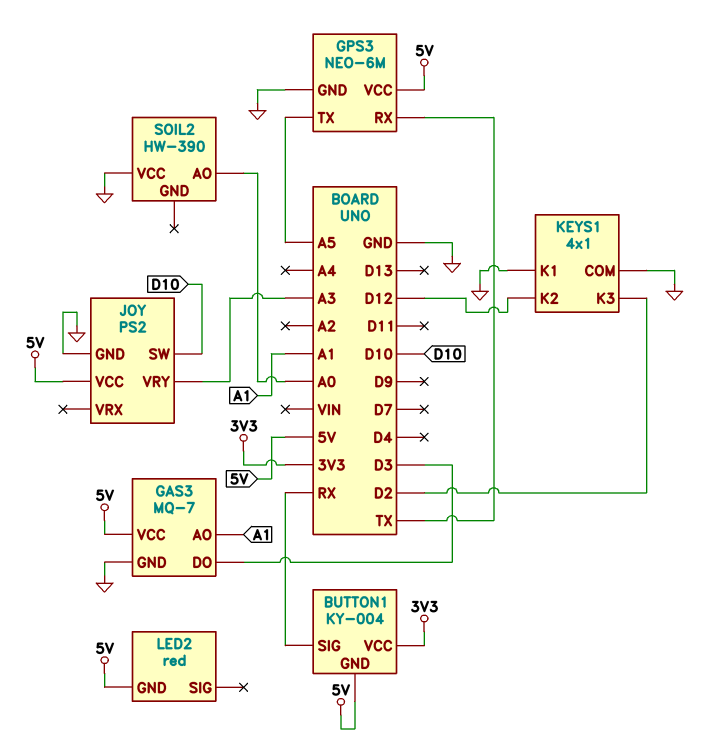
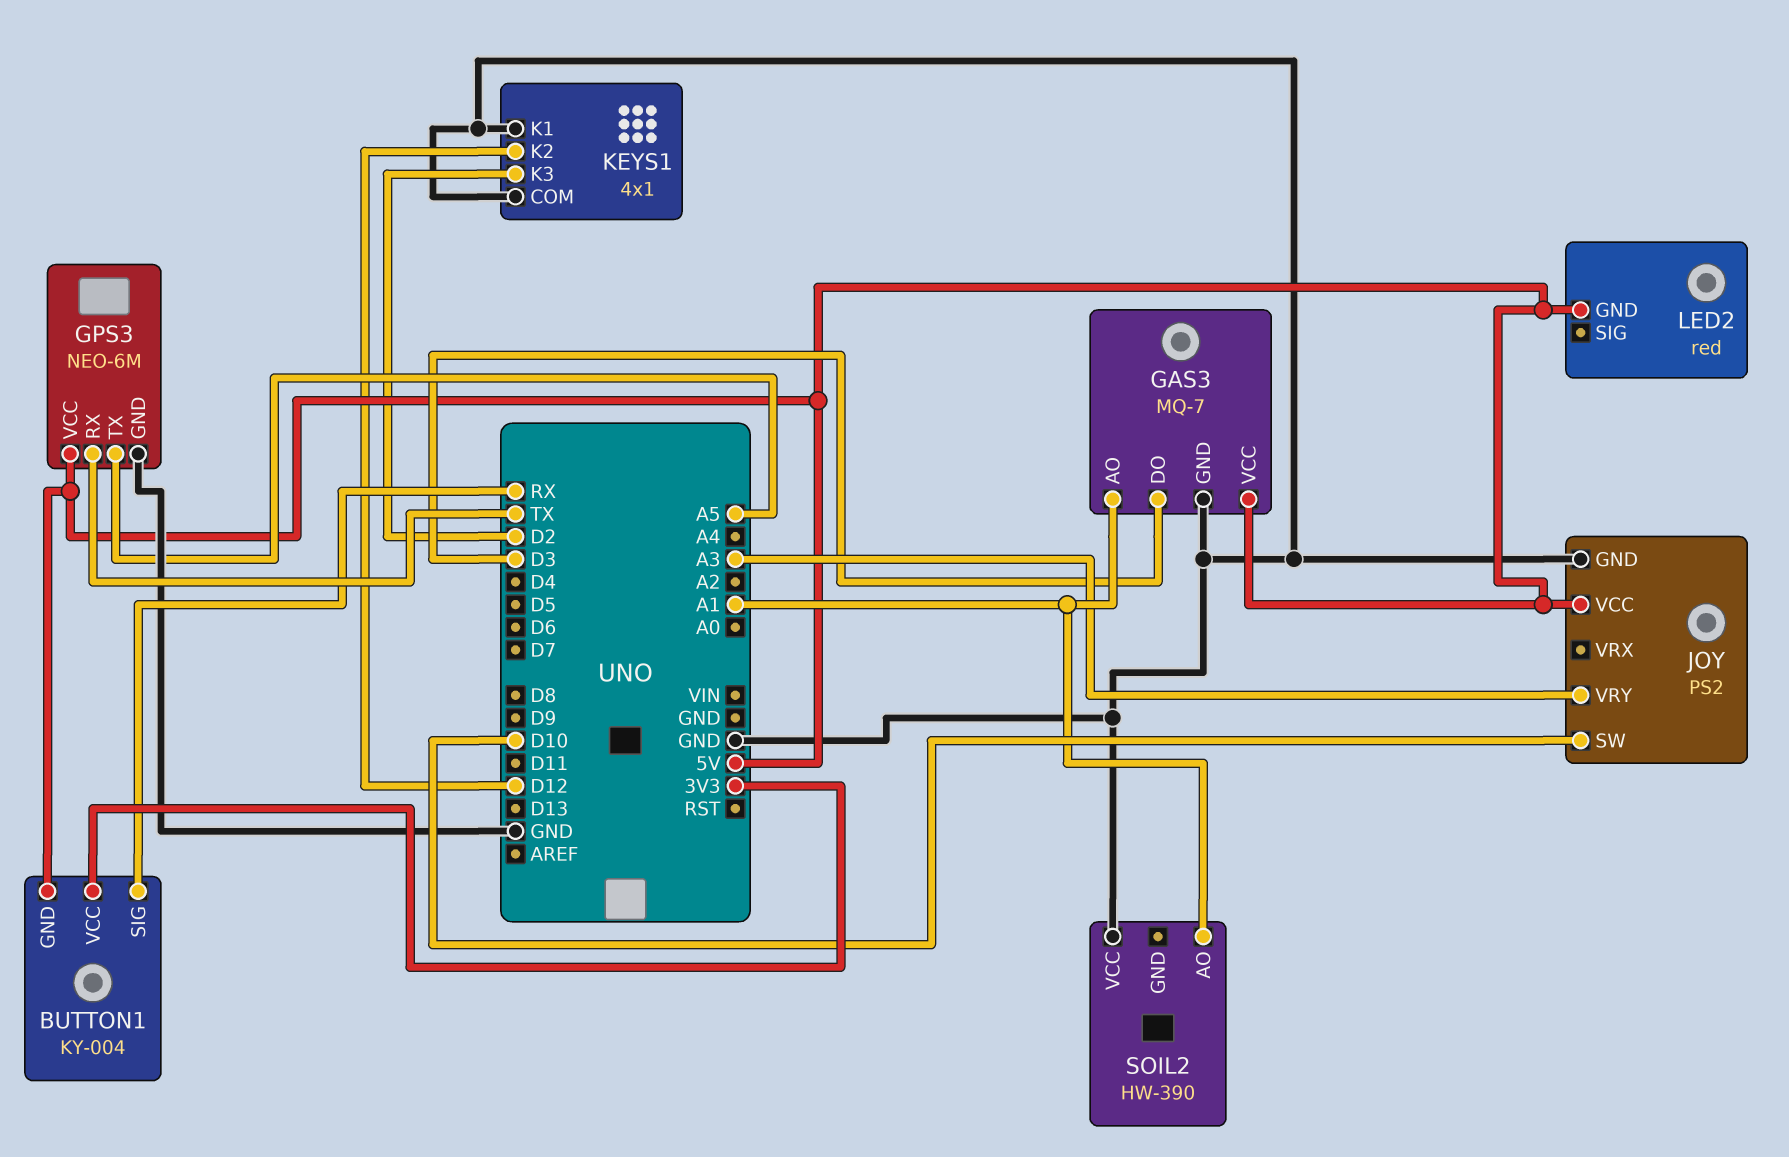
SOIL2 pin AO: A0 -> A1

